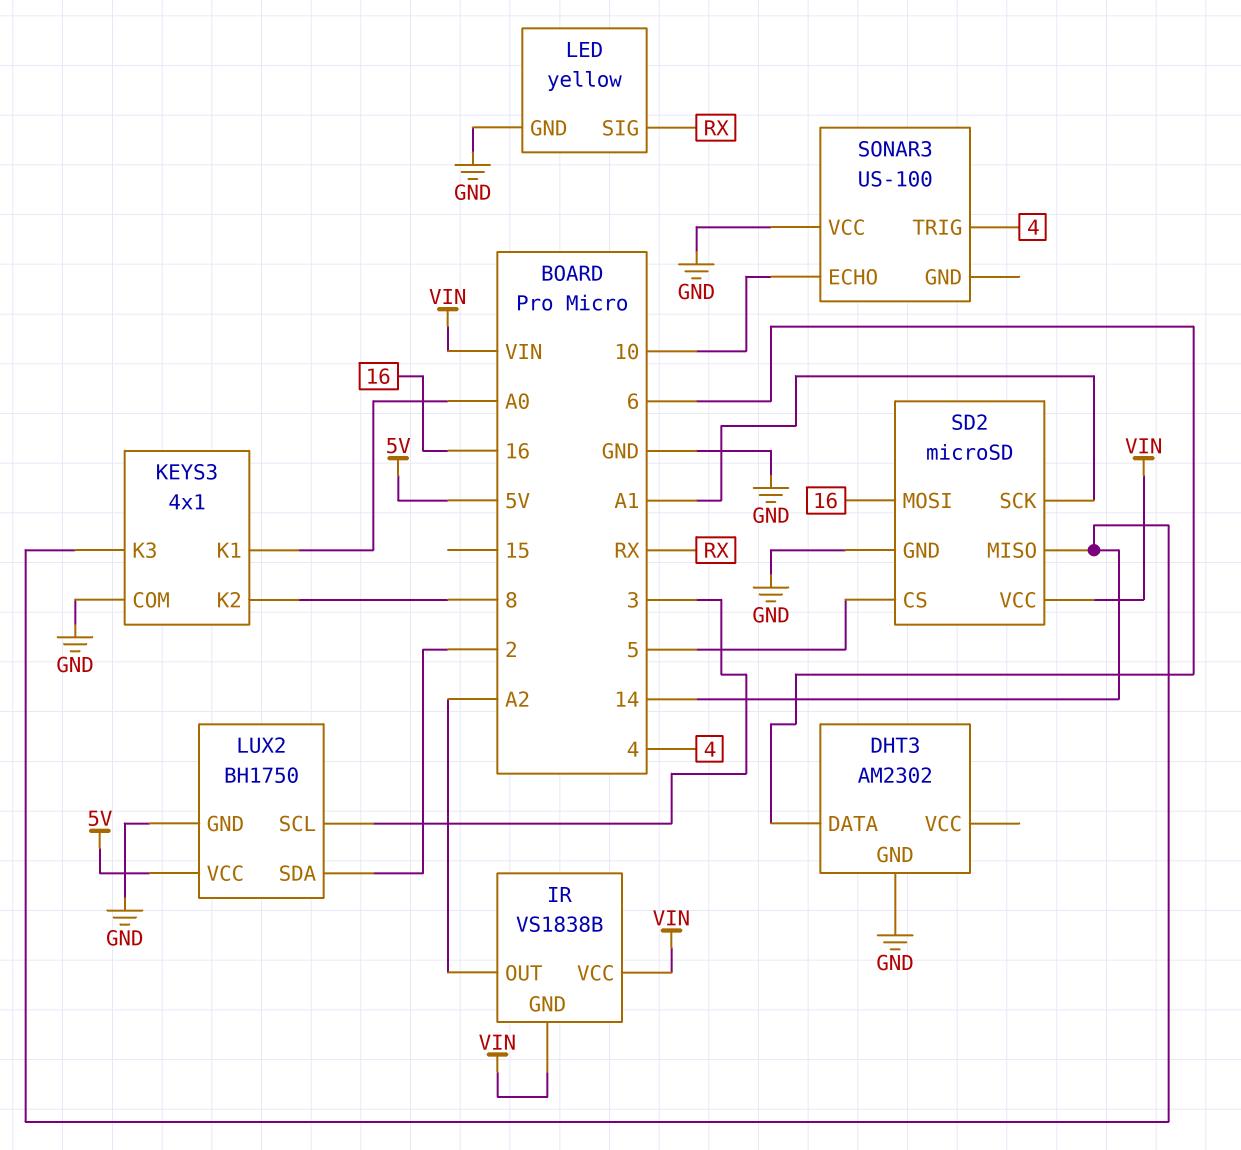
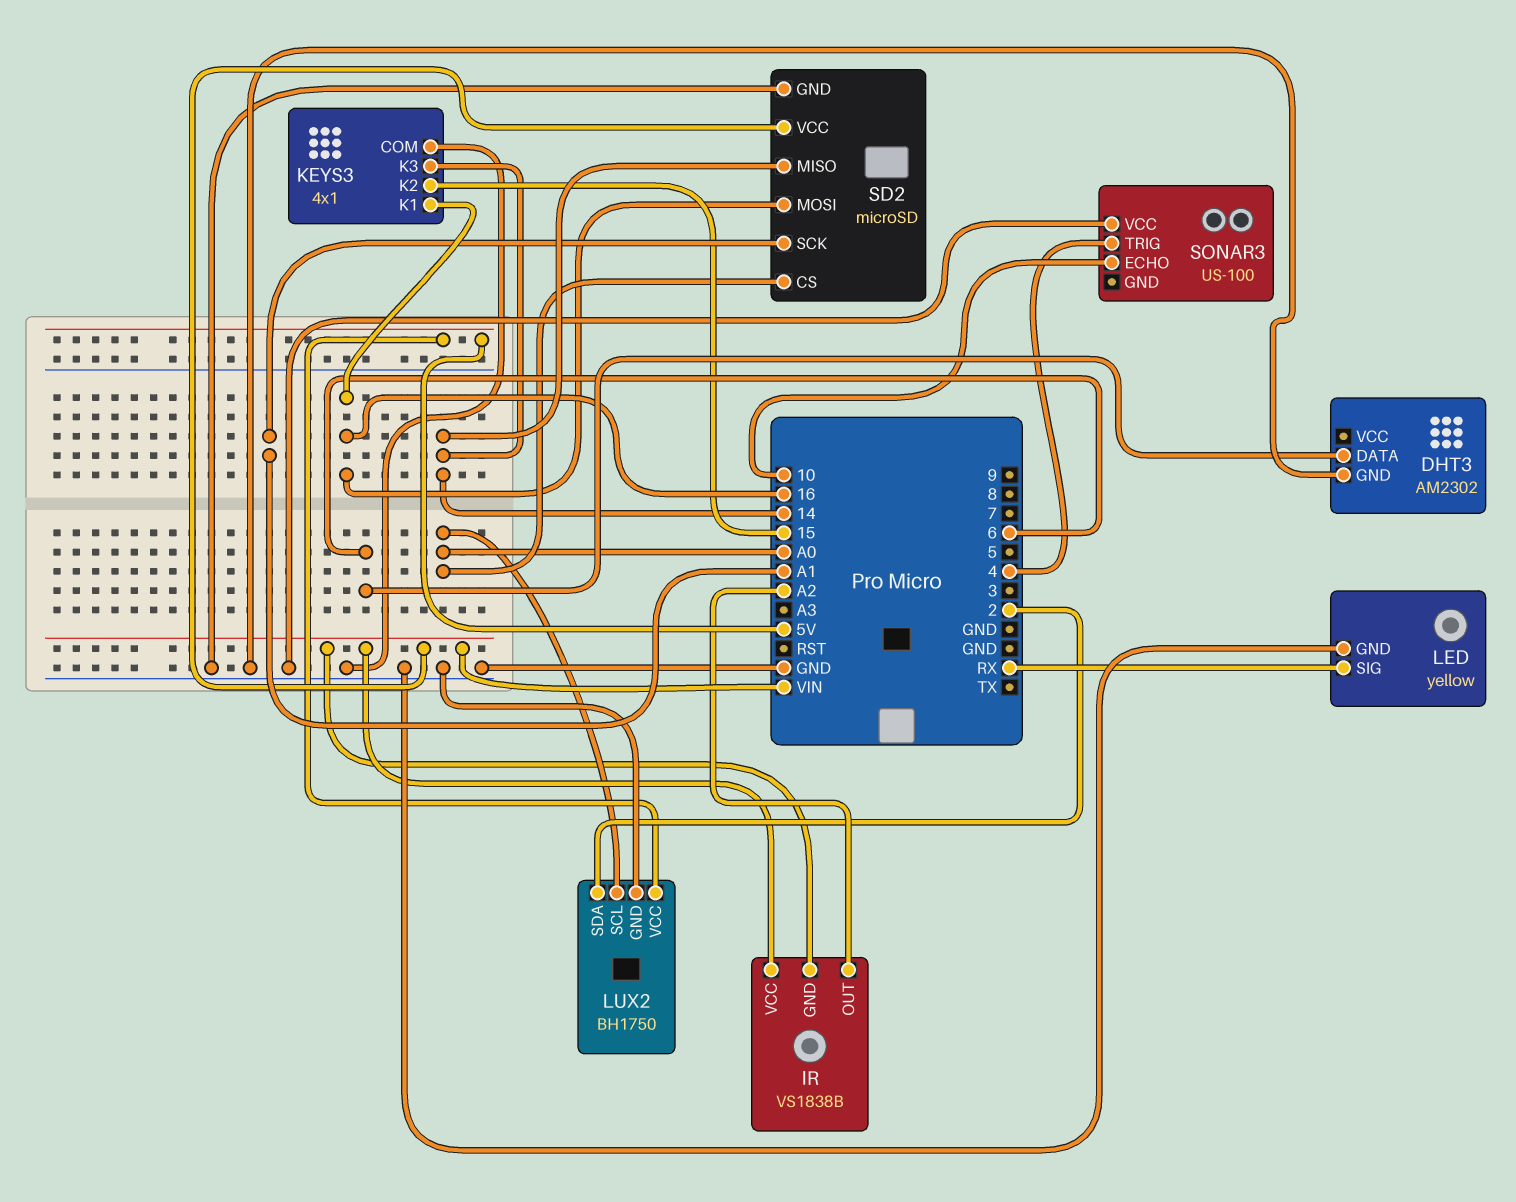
KEYS3 pin K1: A0 -> 16
KEYS3 pin K2: 8 -> 15
LUX2 pin SCL: 3 -> A0
SD2 pin CS: 5 -> A0

